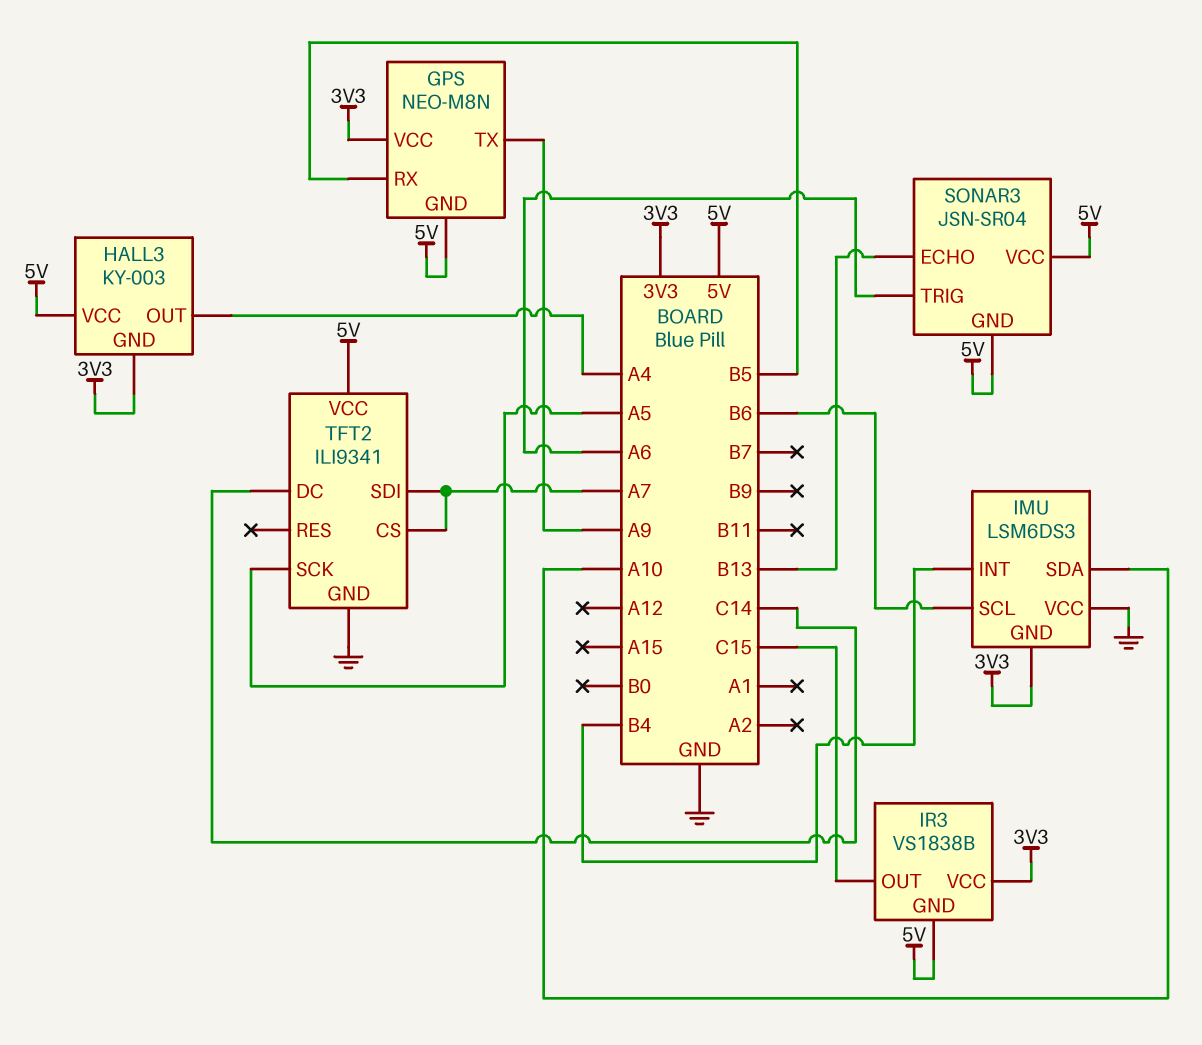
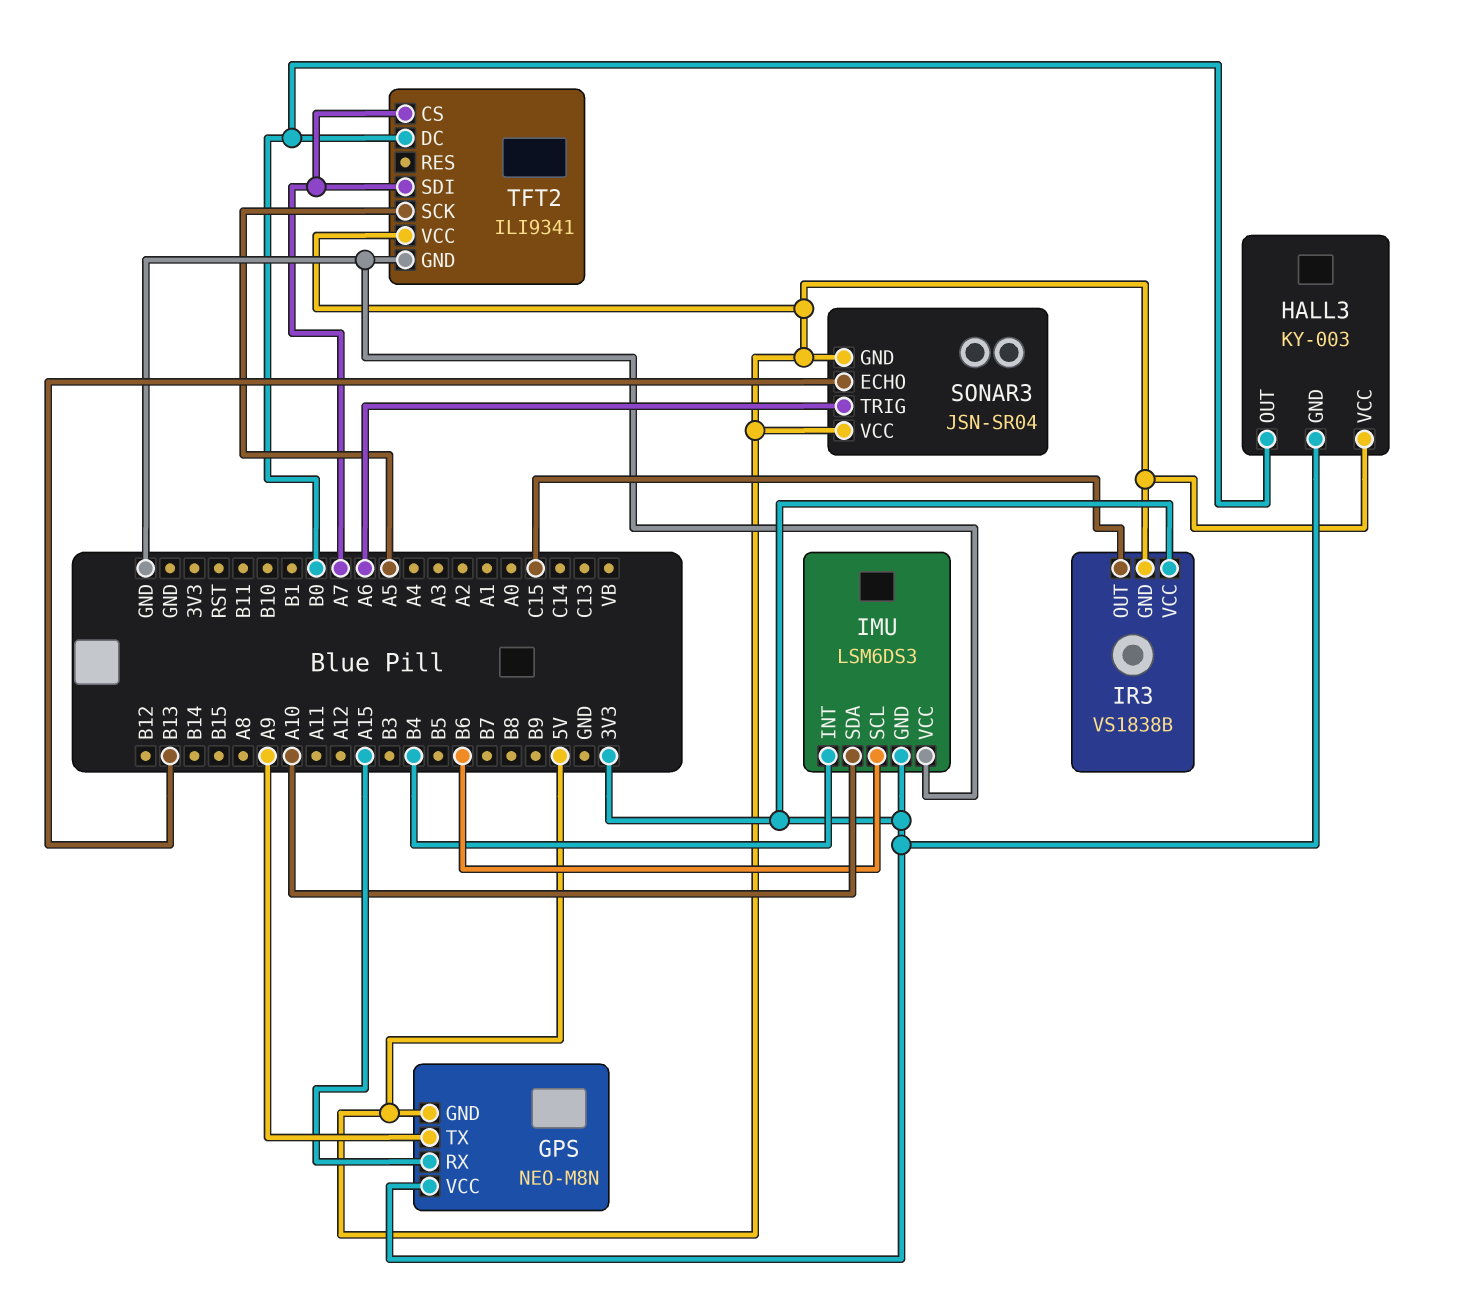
GPS pin RX: B5 -> A15
HALL3 pin OUT: A4 -> B0
TFT2 pin DC: C14 -> B0

